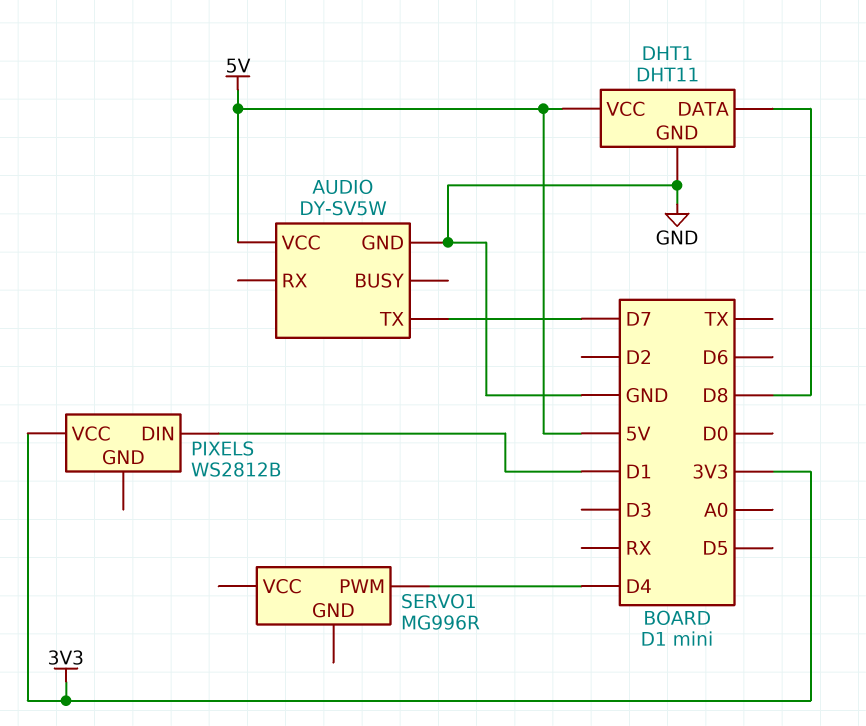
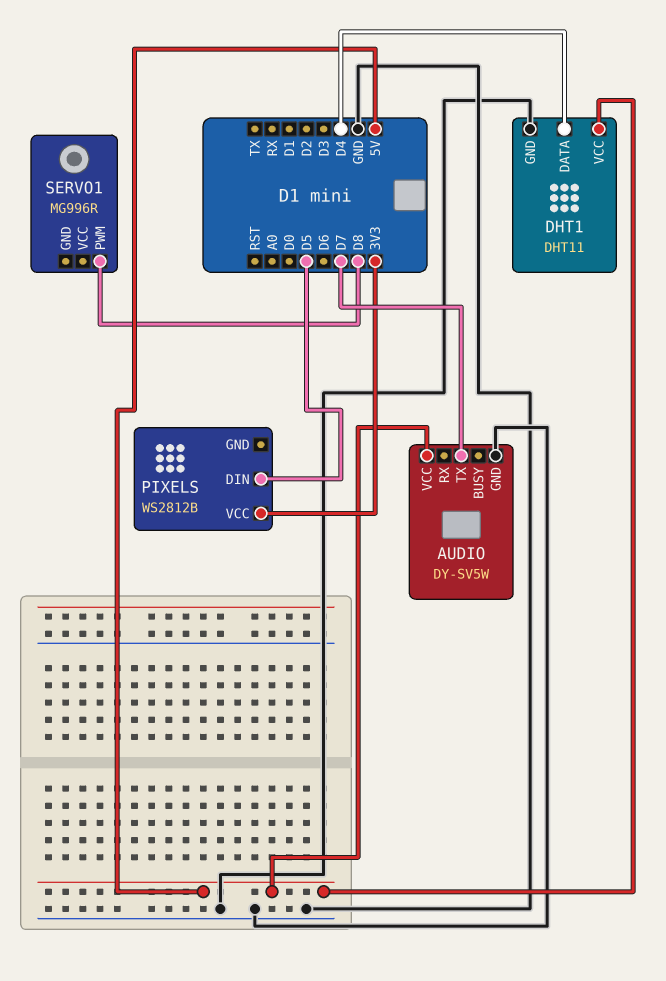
DHT1 pin DATA: D8 -> D4
PIXELS pin DIN: D1 -> D5
SERVO1 pin PWM: D4 -> D8

